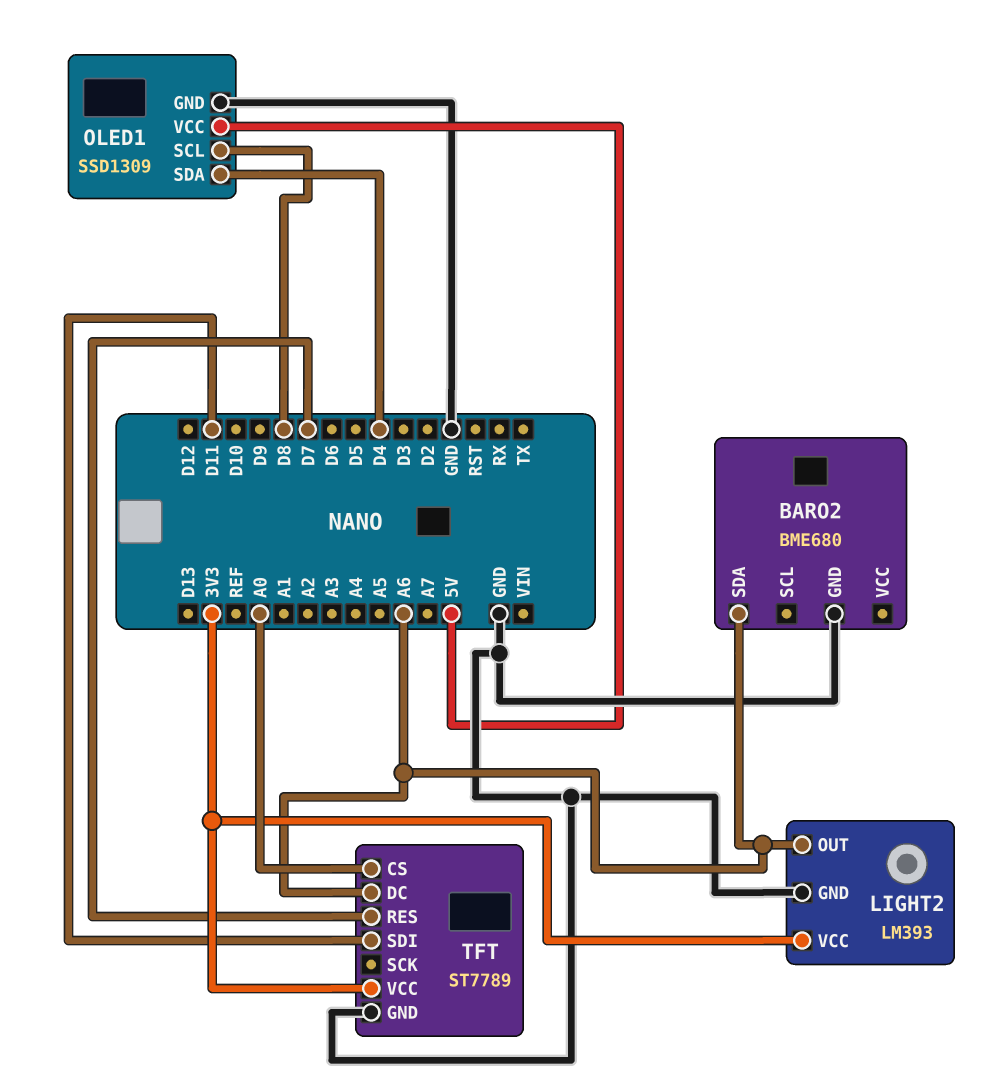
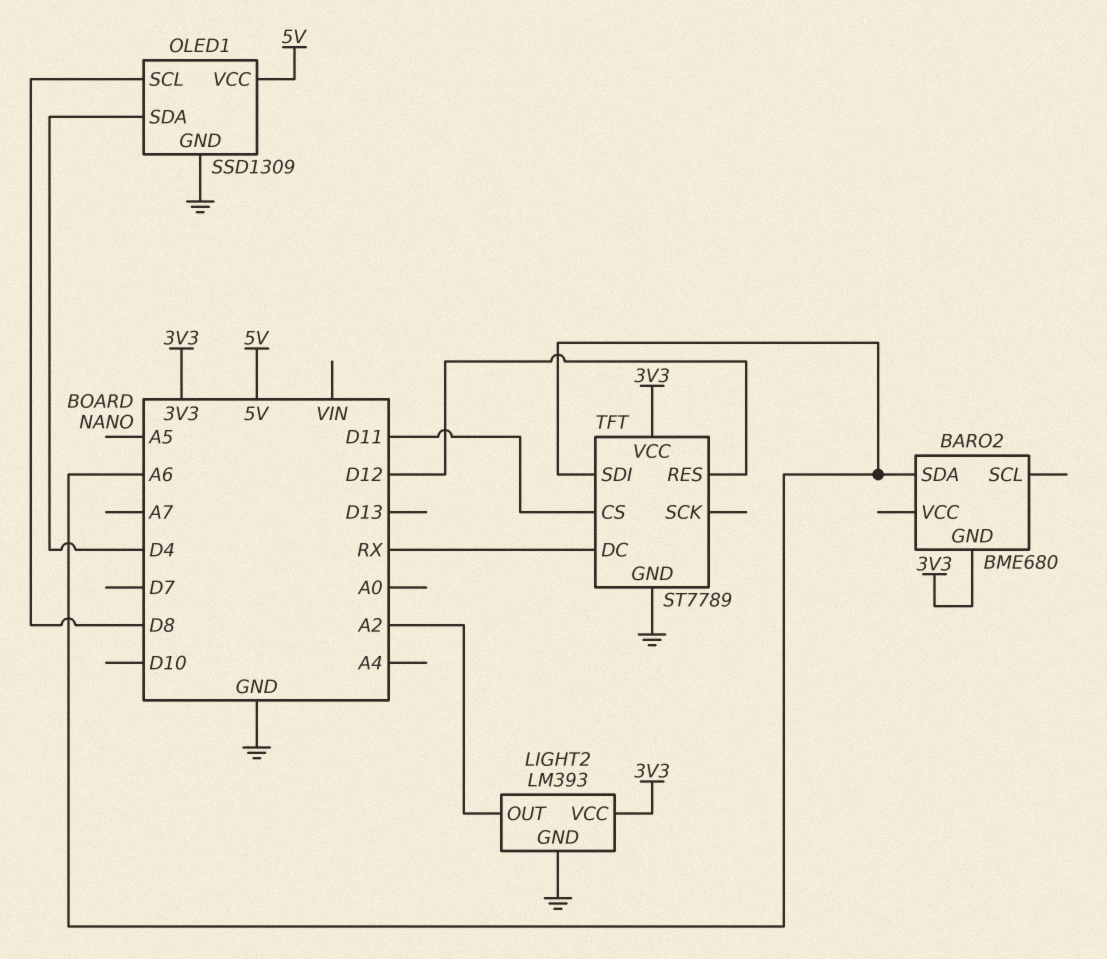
BARO2 pin GND: GND -> 3V3
LIGHT2 pin OUT: A6 -> A2
TFT pin CS: A0 -> D11
TFT pin DC: A6 -> RX
TFT pin RES: D7 -> D12
TFT pin SDI: D11 -> A6

